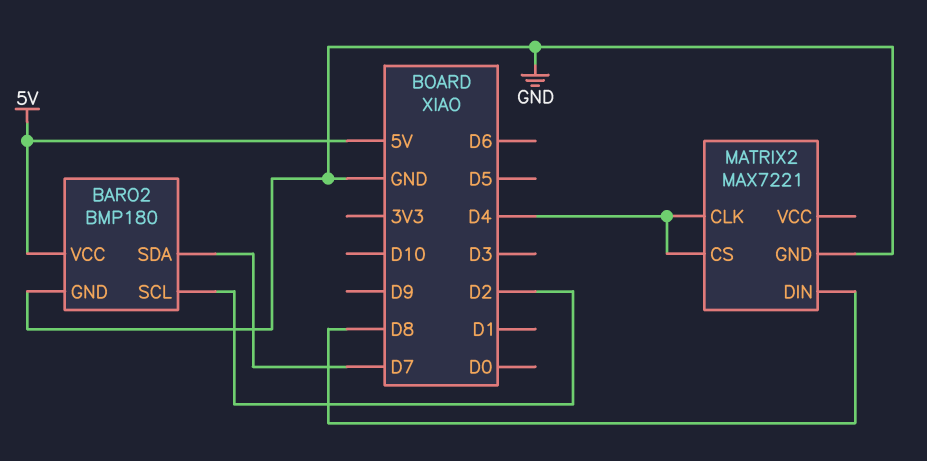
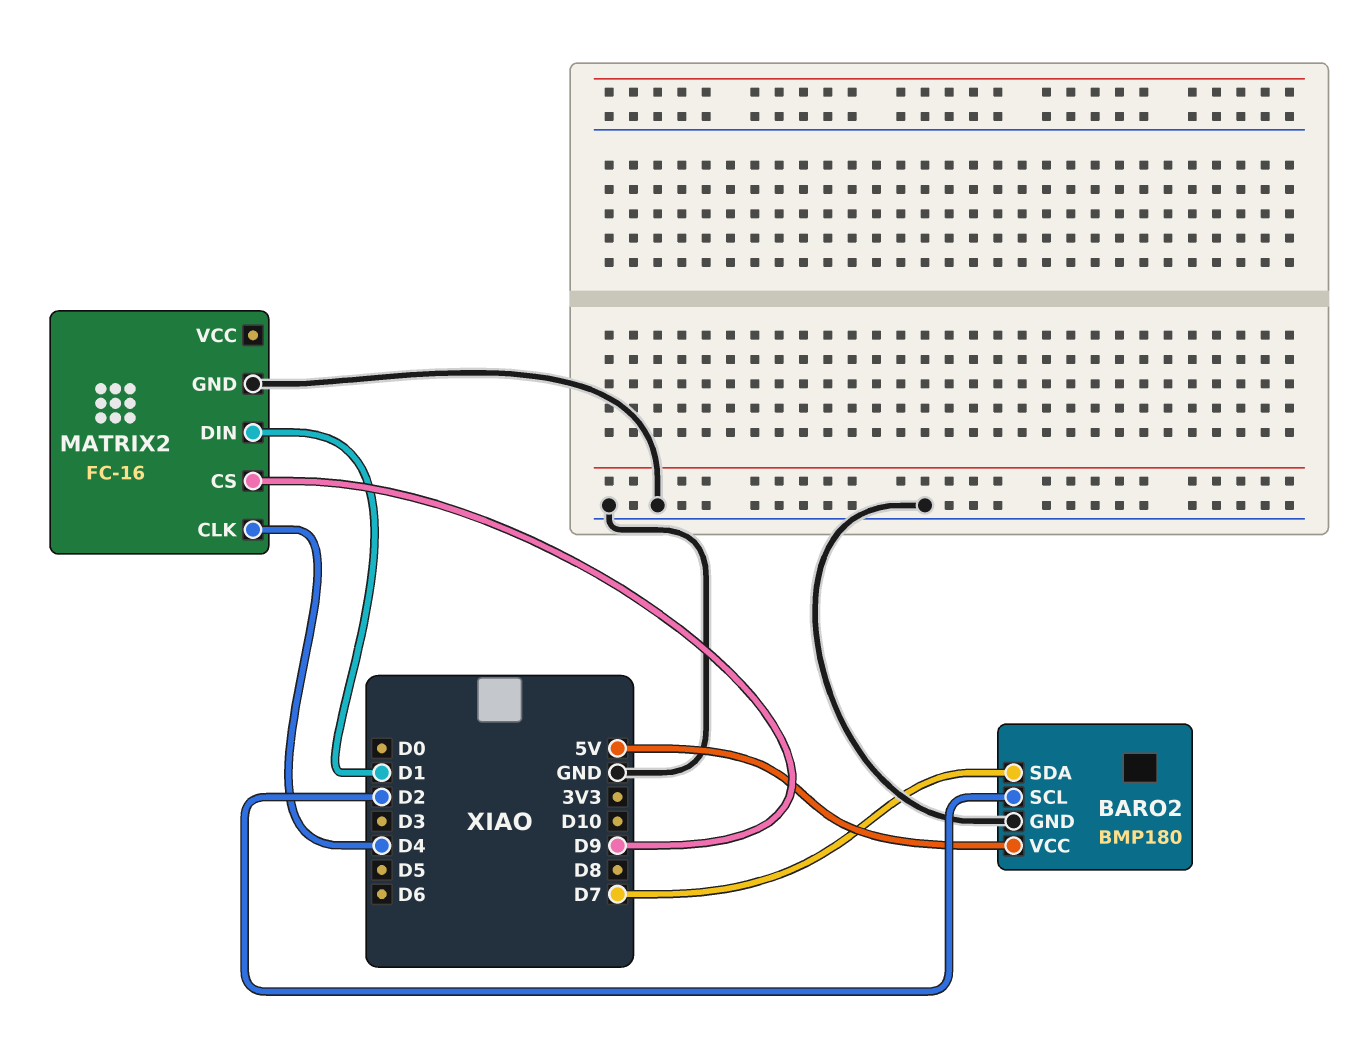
MATRIX2: MAX7221 -> FC-16
MATRIX2 pin CS: D4 -> D9
MATRIX2 pin DIN: D8 -> D1

